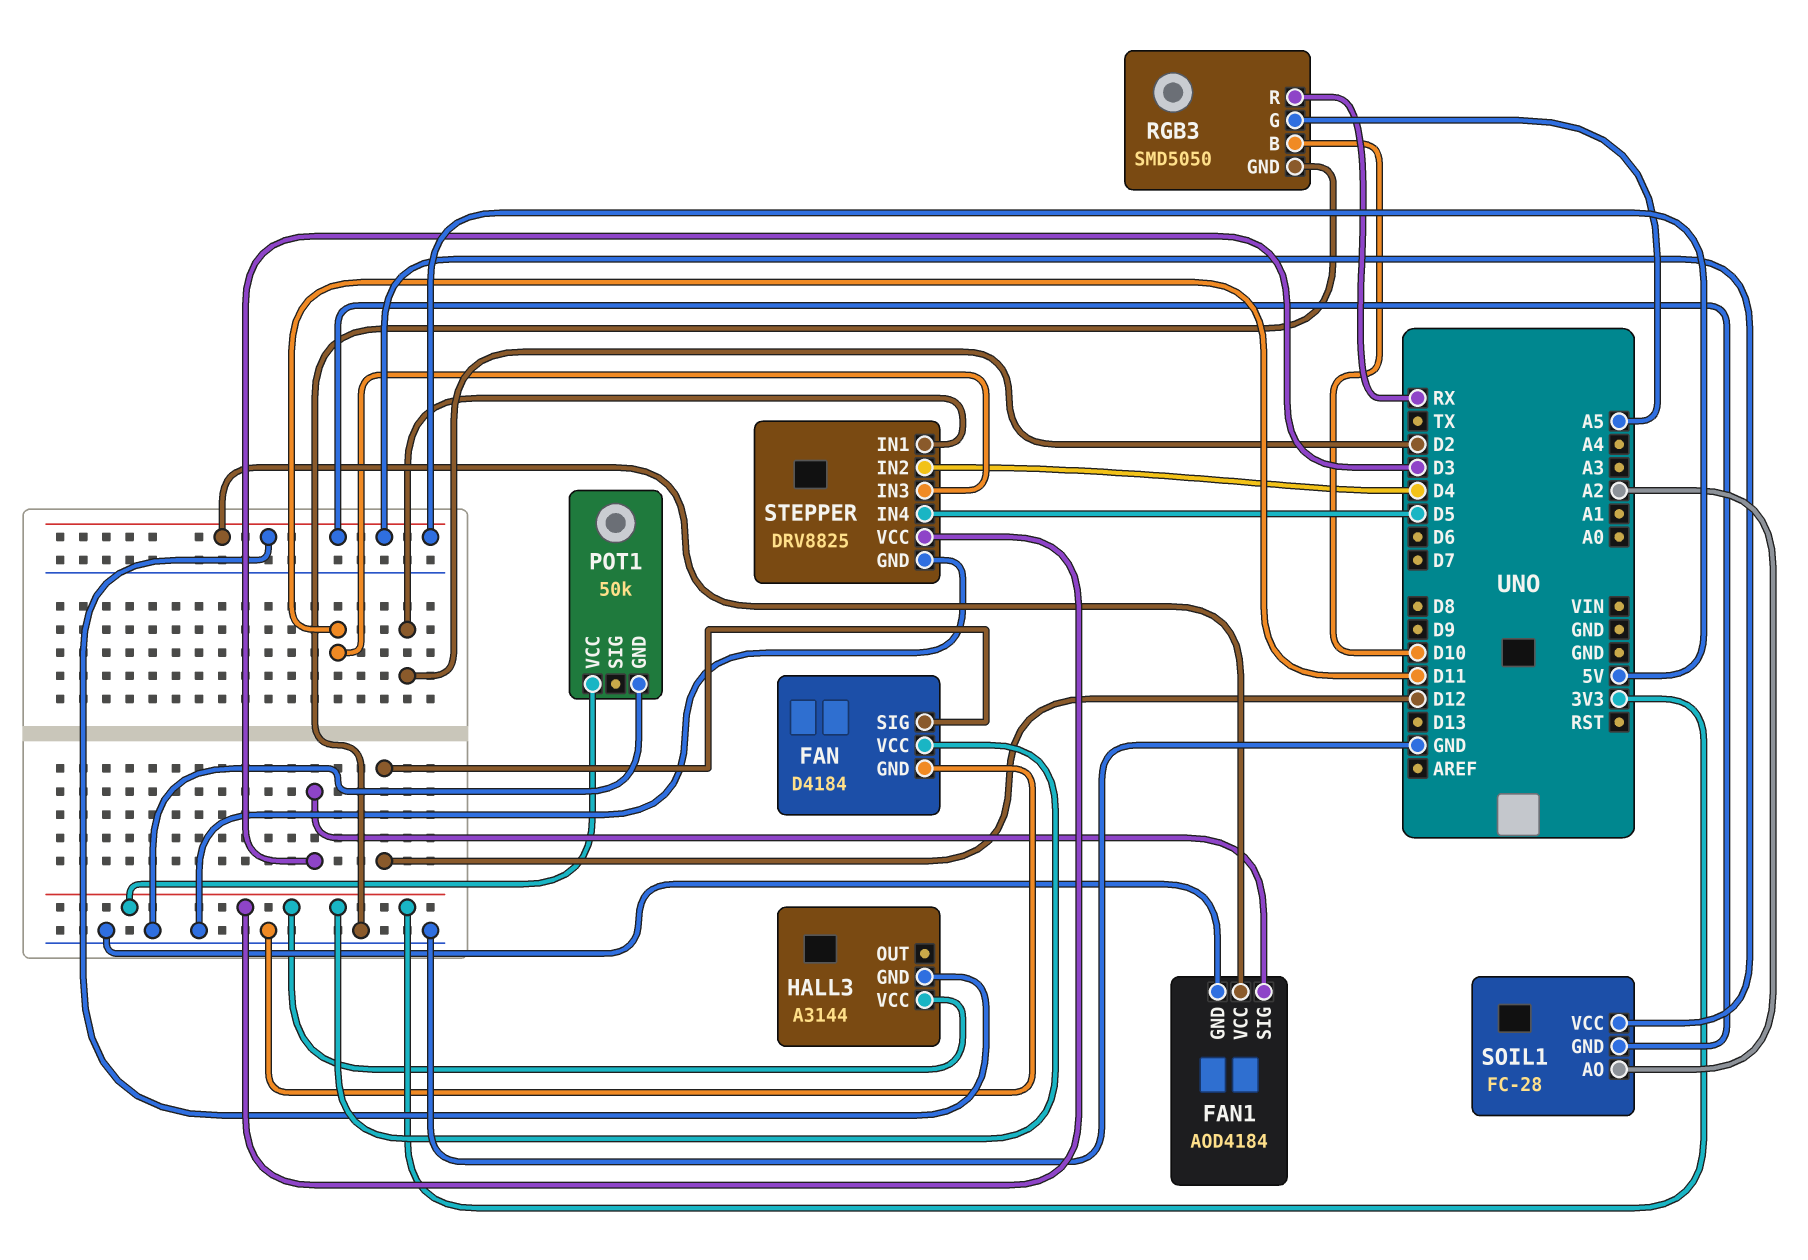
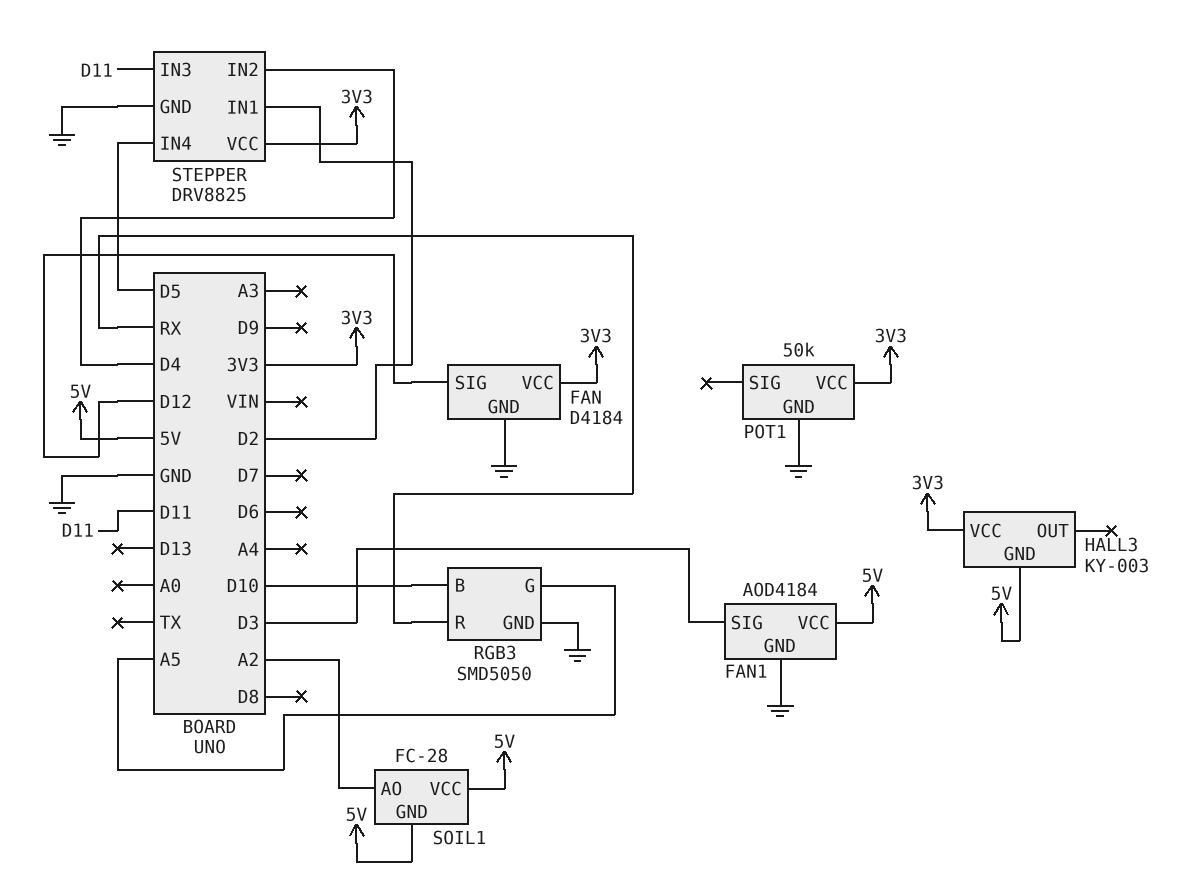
HALL3: A3144 -> KY-003

